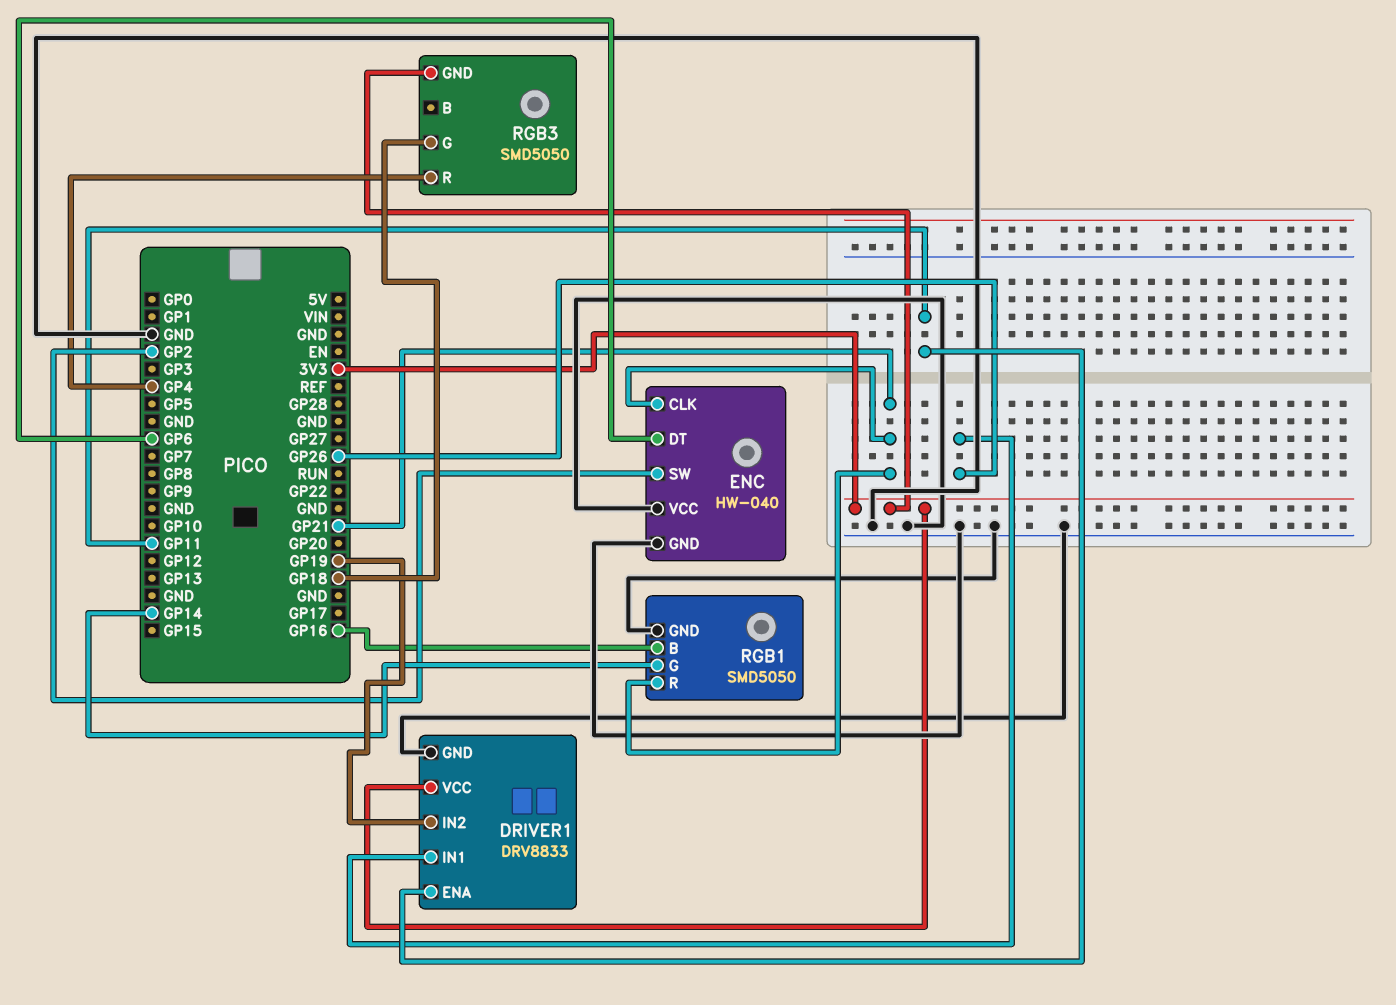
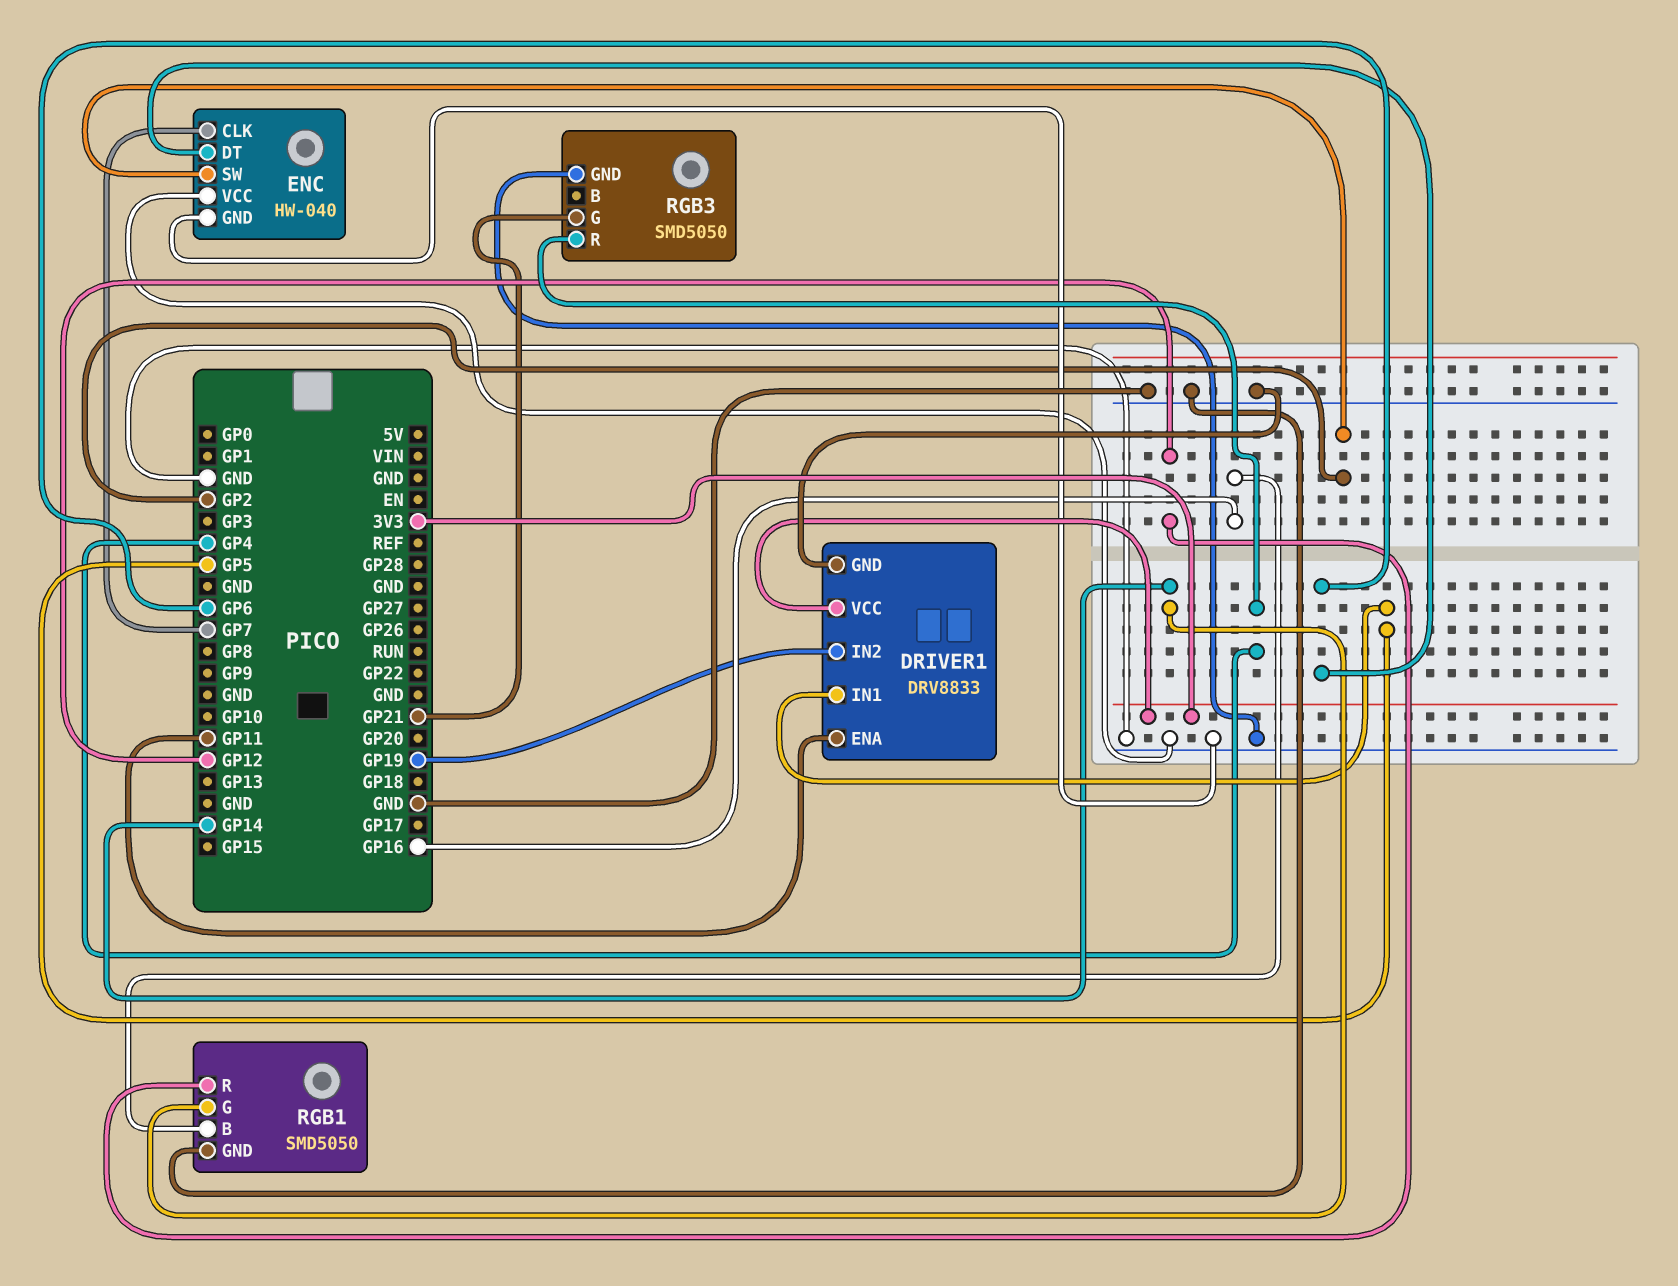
DRIVER1 pin IN1: GP26 -> GP5
ENC pin CLK: GP21 -> GP7
RGB1 pin R: GP21 -> GP12
RGB3 pin G: GP18 -> GP21
RGB3 pin GND: 3V3 -> GND

